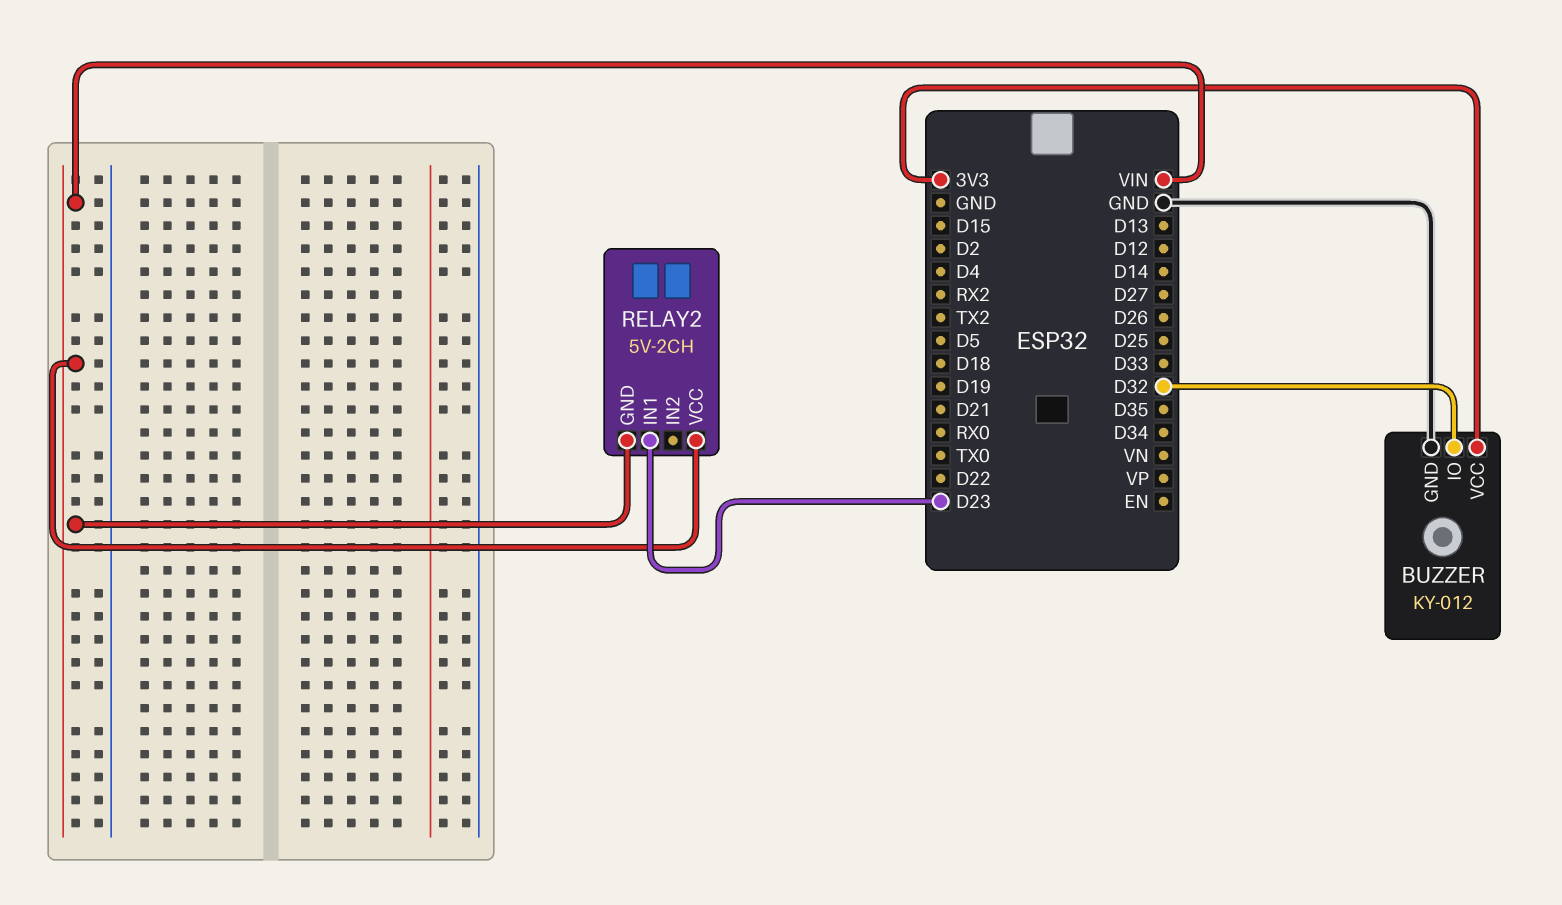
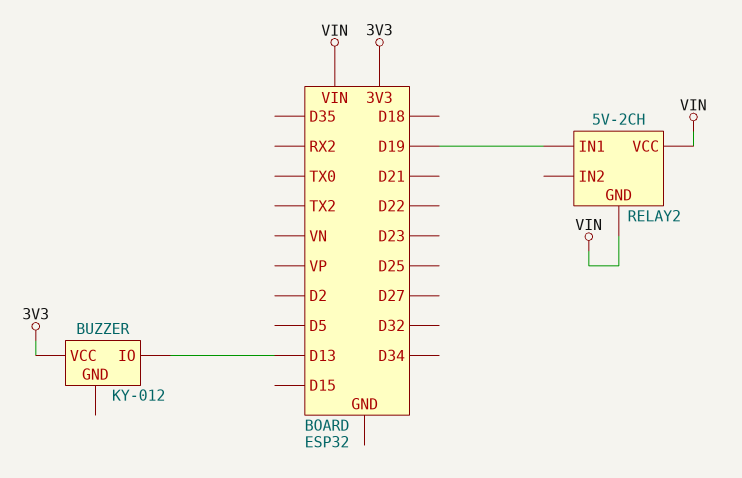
BUZZER pin GND: GND -> none
BUZZER pin IO: D32 -> D13
RELAY2 pin IN1: D23 -> D19

